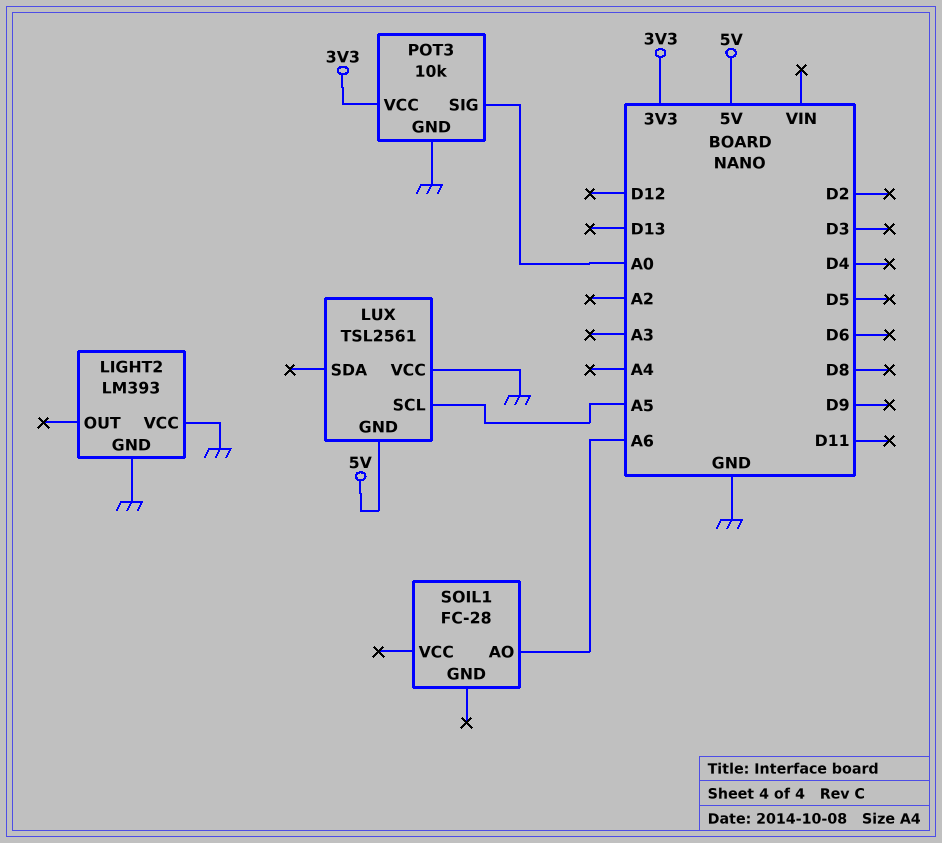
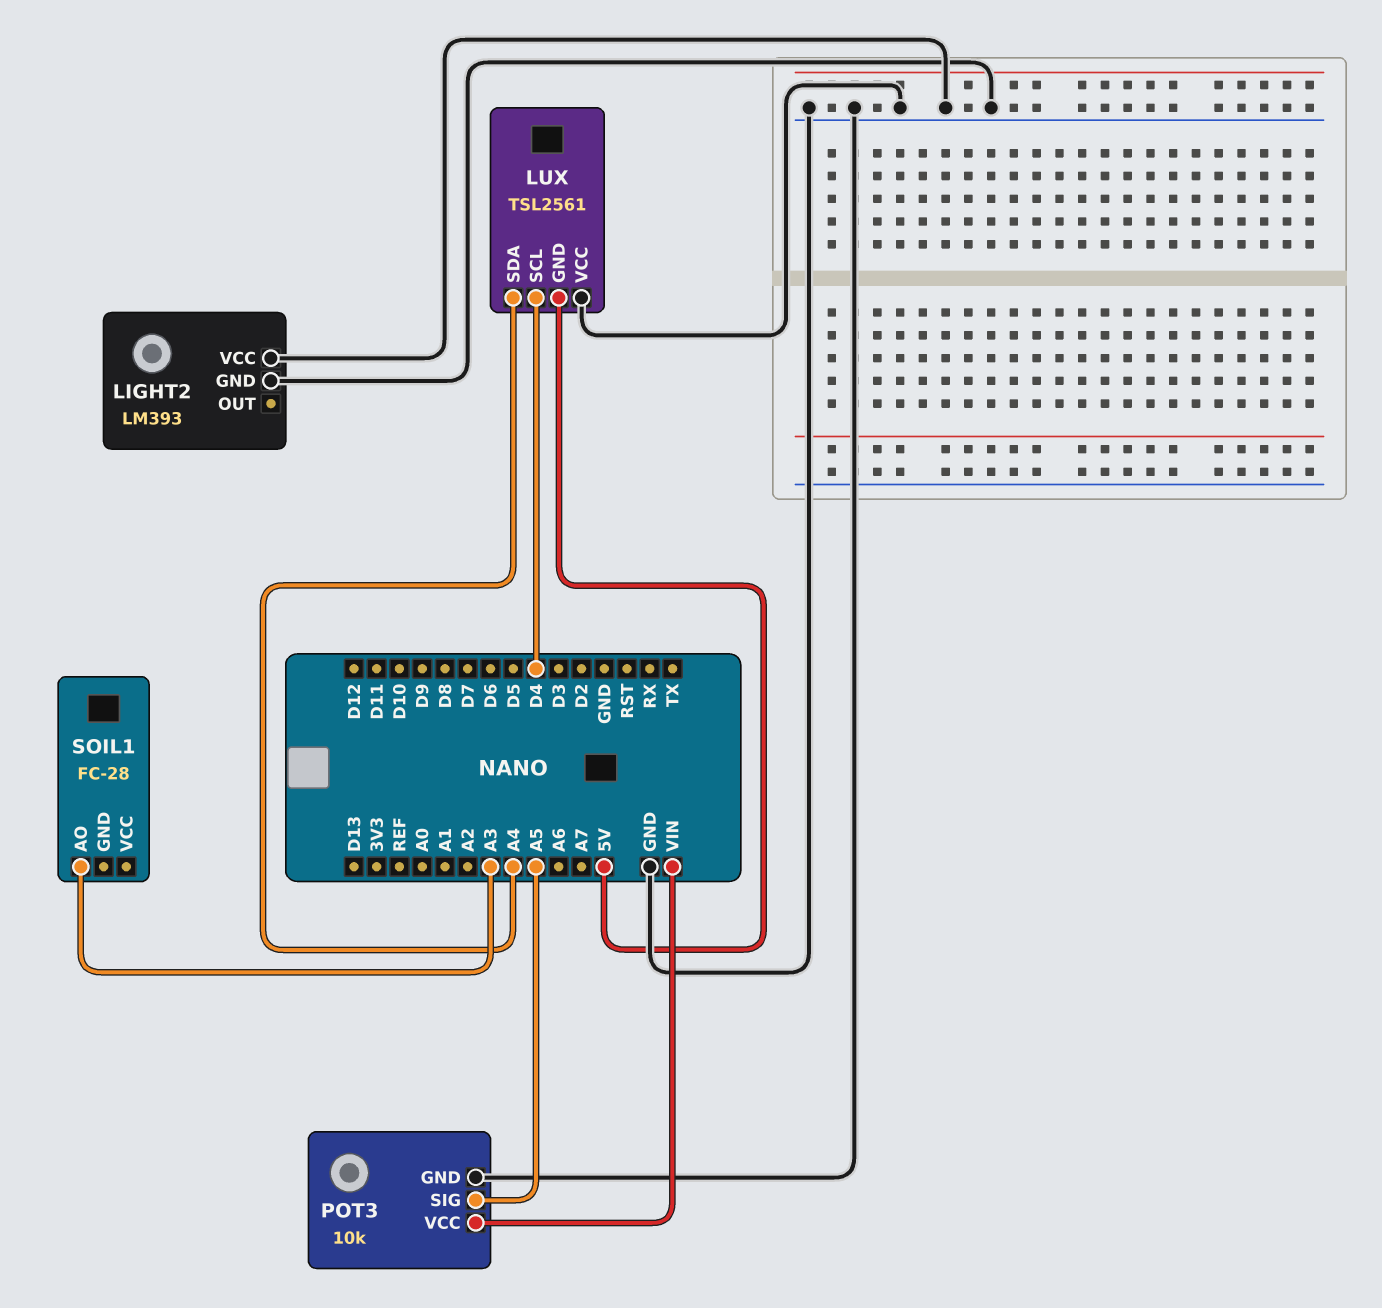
LUX pin SCL: A5 -> D4
LUX pin SDA: none -> A4
POT3 pin SIG: A0 -> A5
POT3 pin VCC: 3V3 -> VIN
SOIL1 pin AO: A6 -> A3

